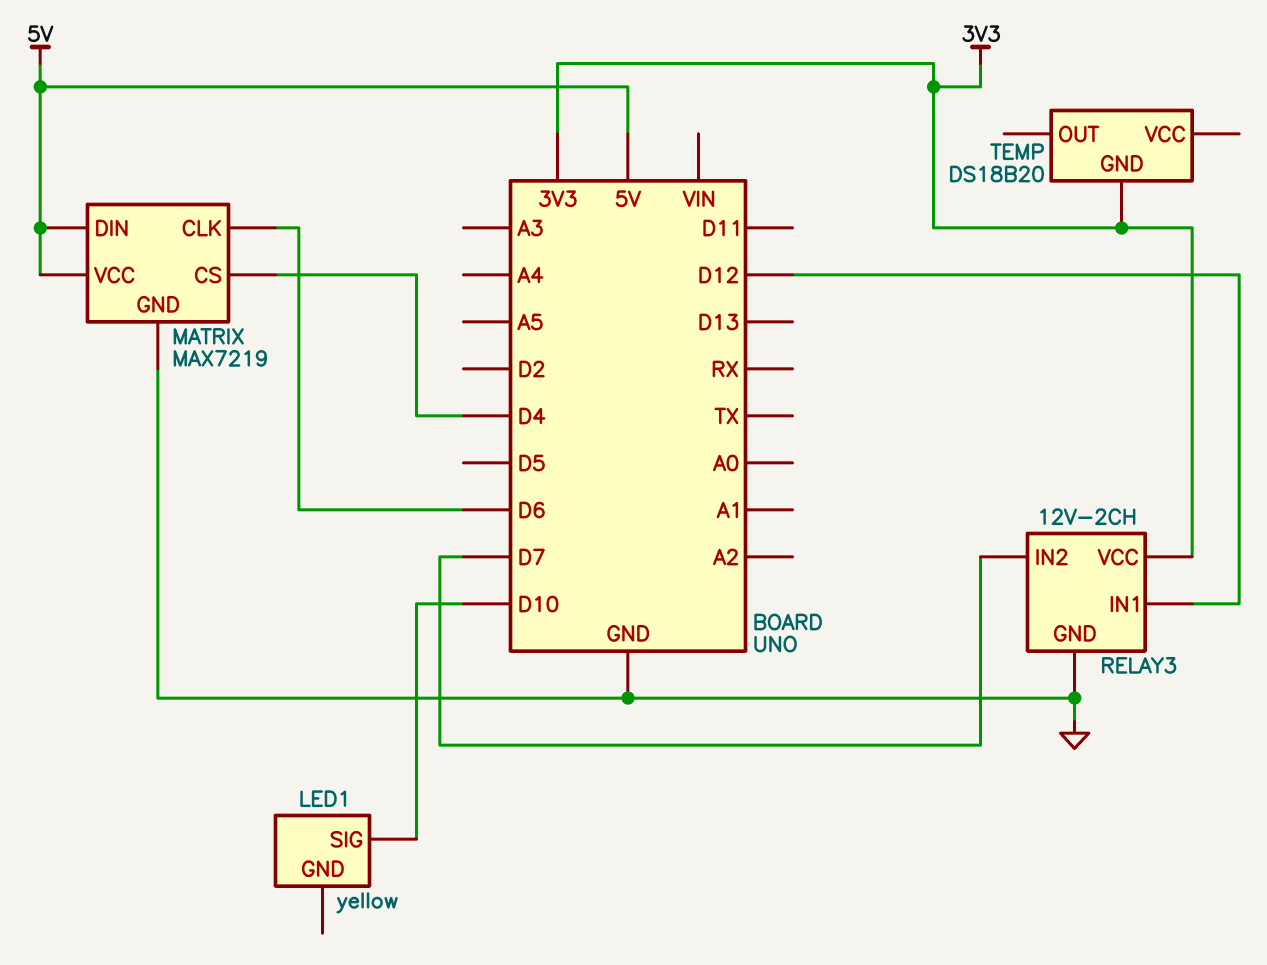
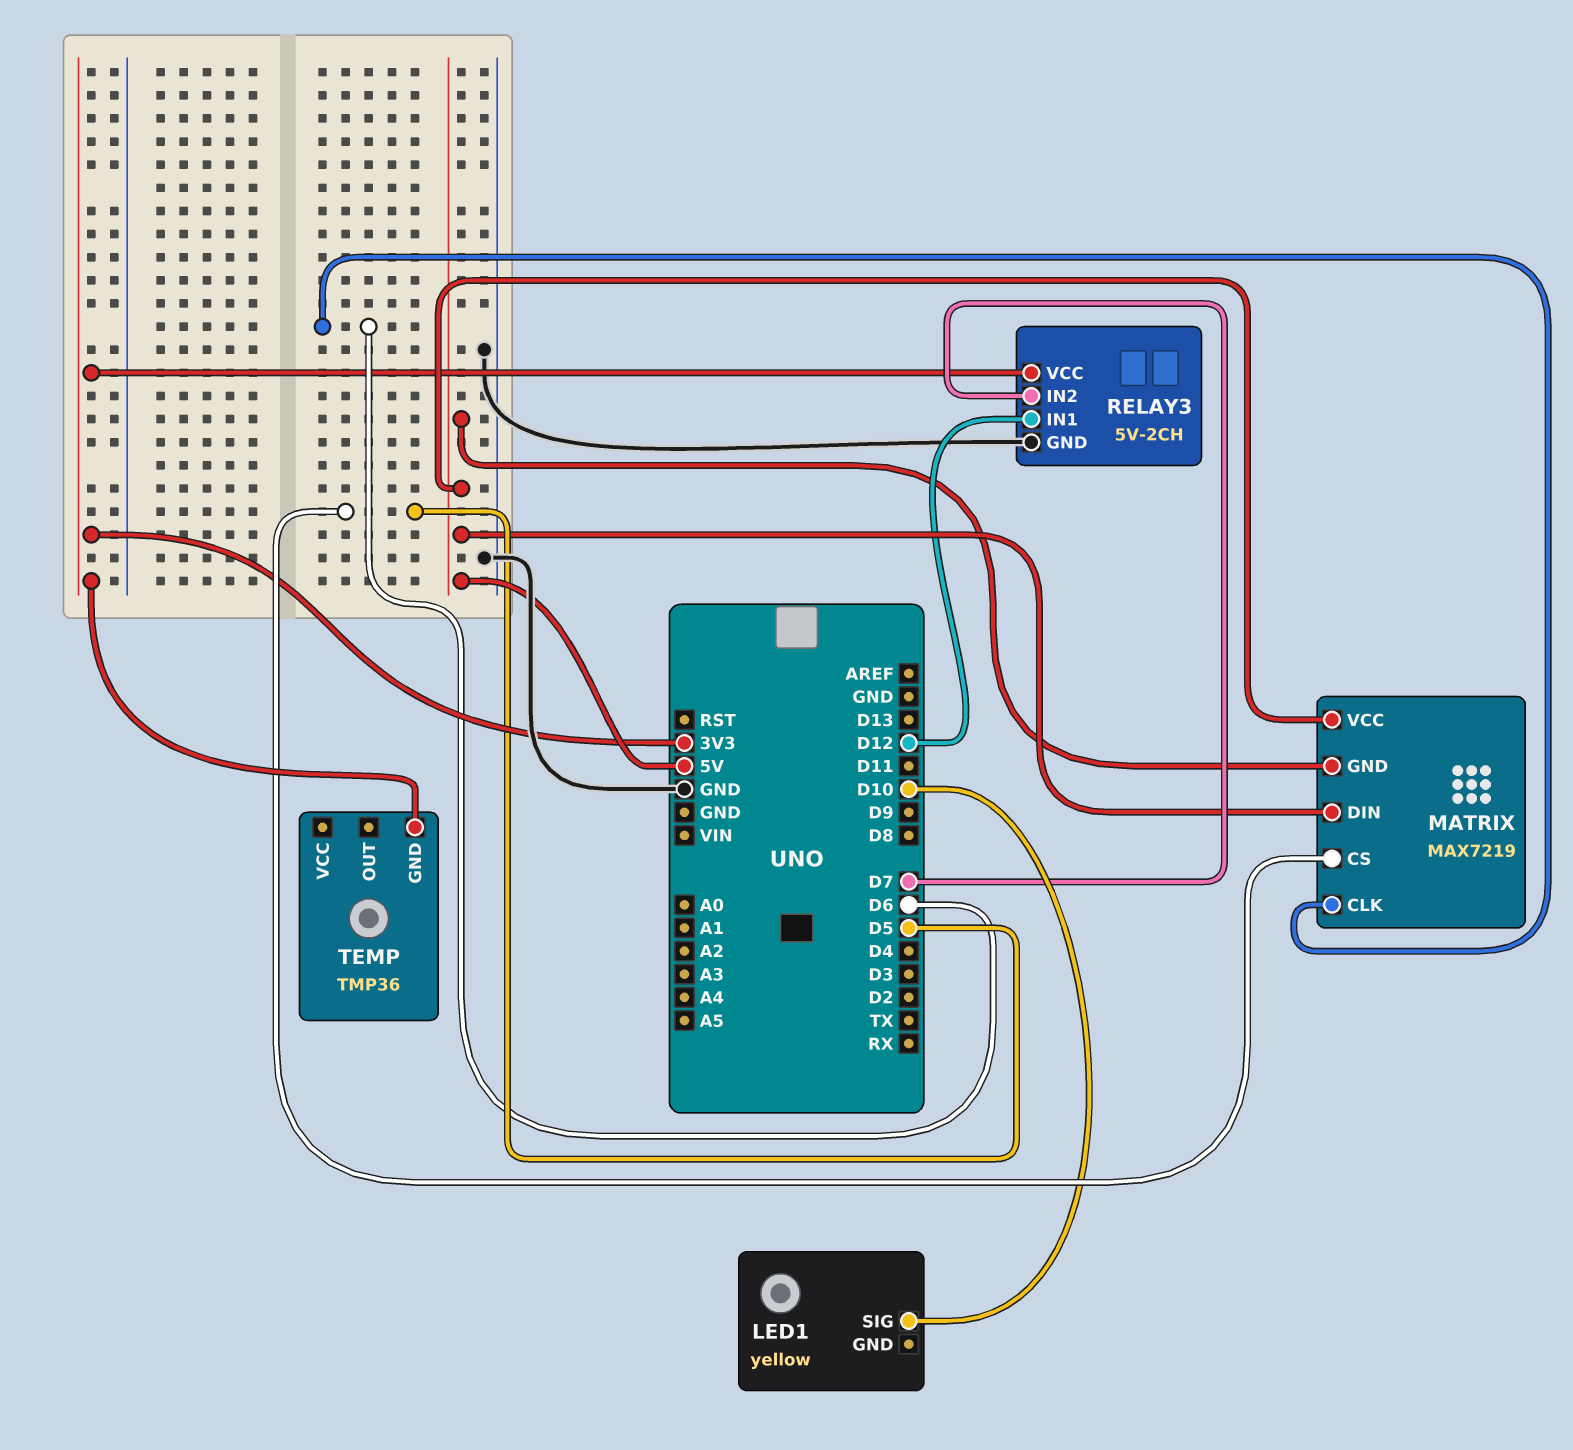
MATRIX pin CS: D4 -> D5
MATRIX pin GND: GND -> 5V
RELAY3: 12V-2CH -> 5V-2CH
TEMP: DS18B20 -> TMP36

